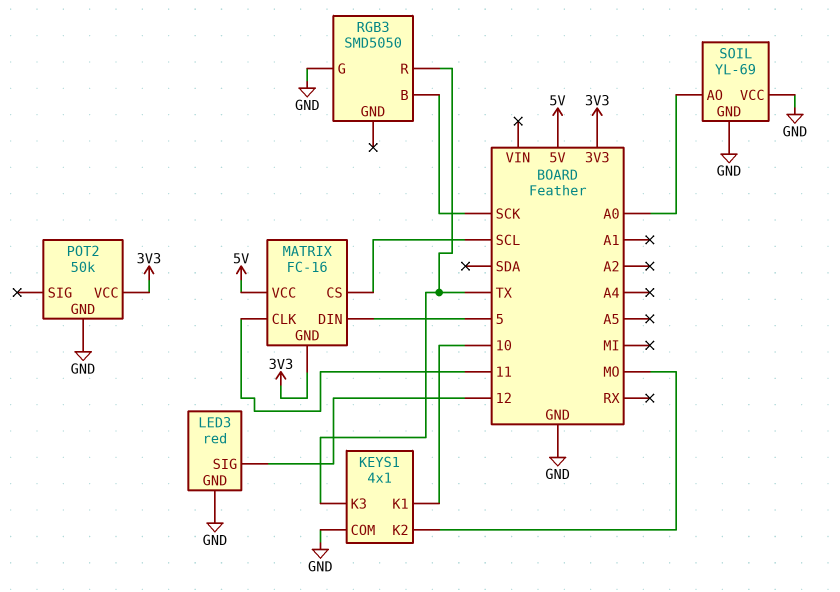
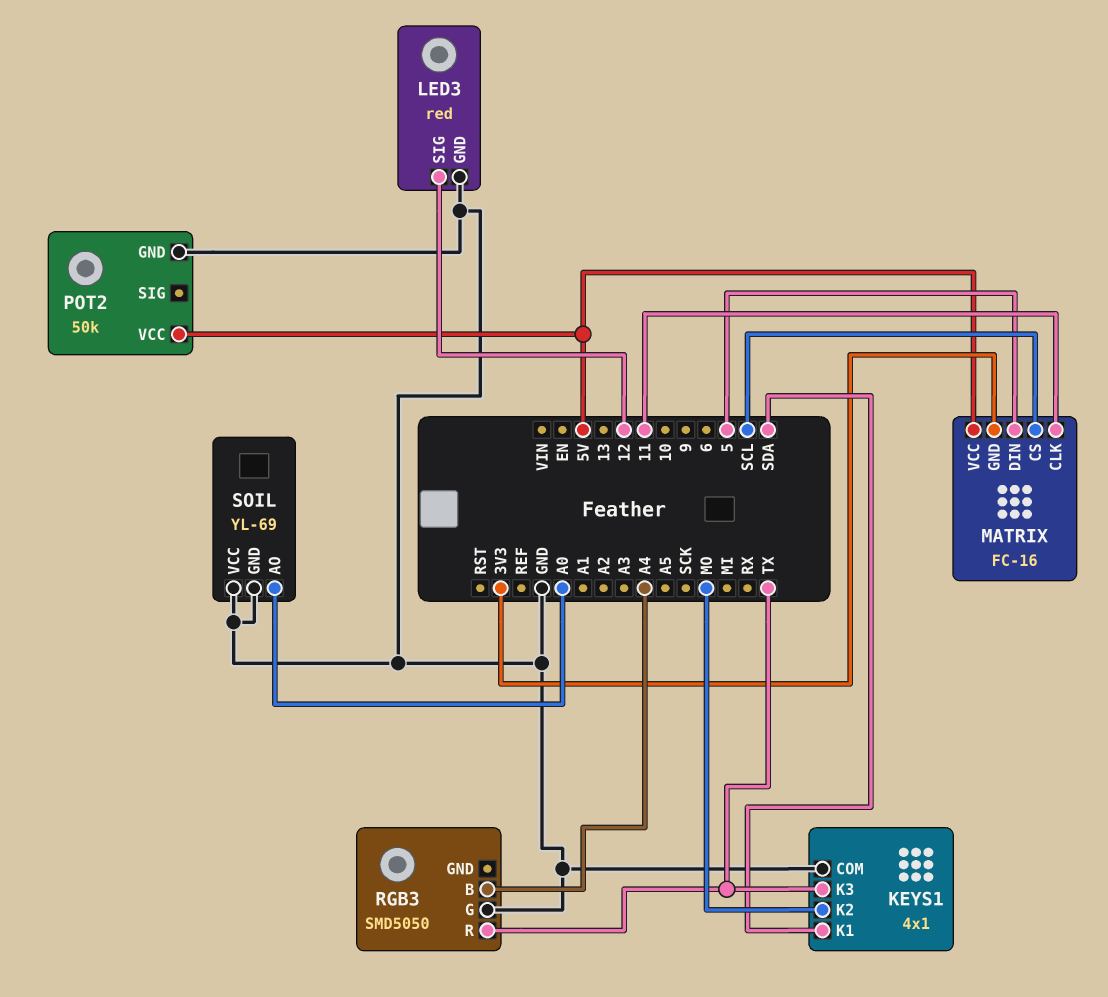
KEYS1 pin K1: 10 -> SDA
POT2 pin VCC: 3V3 -> 5V
RGB3 pin B: SCK -> A4

